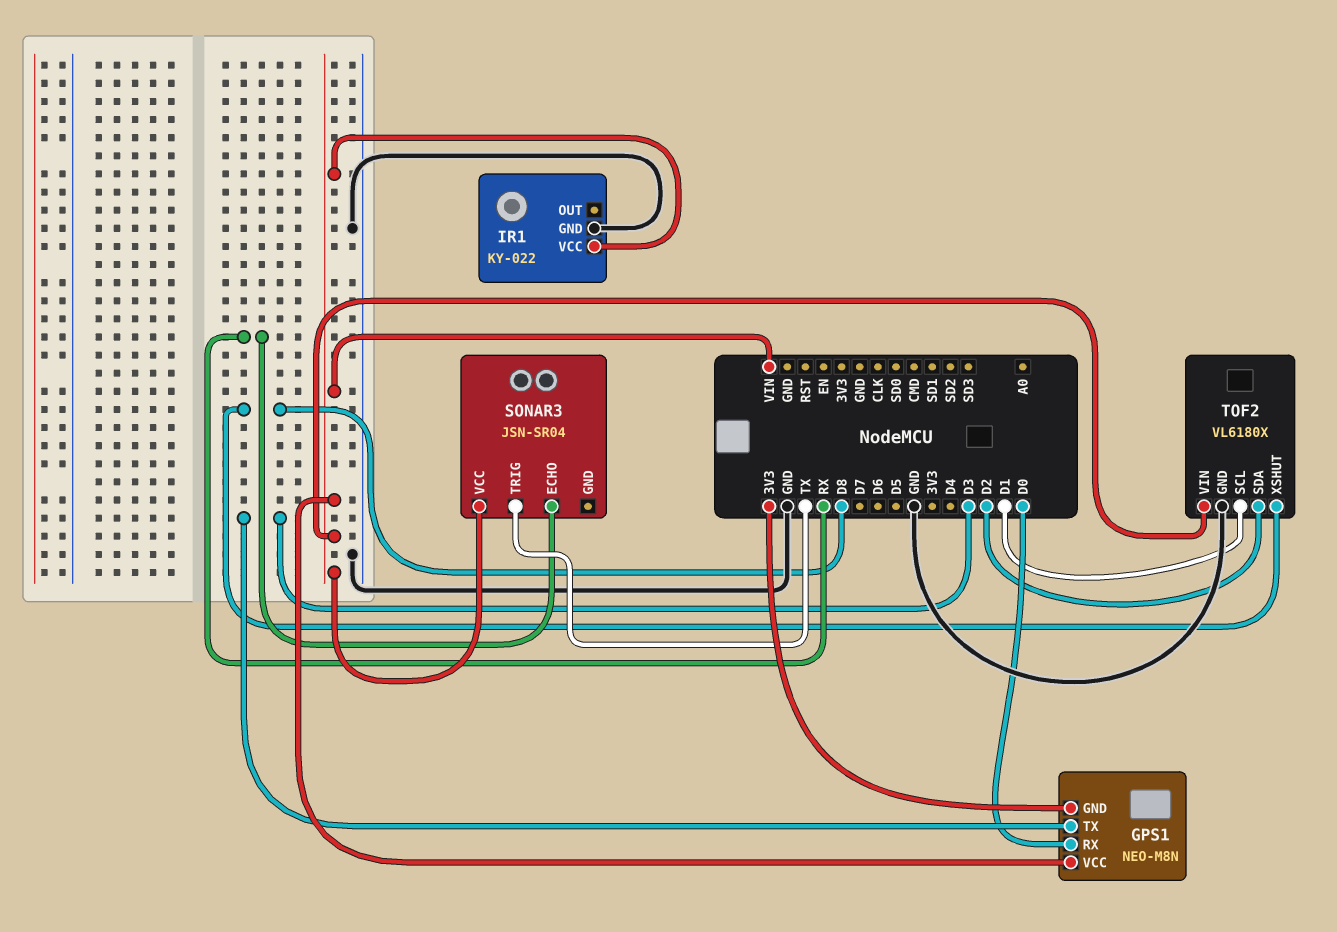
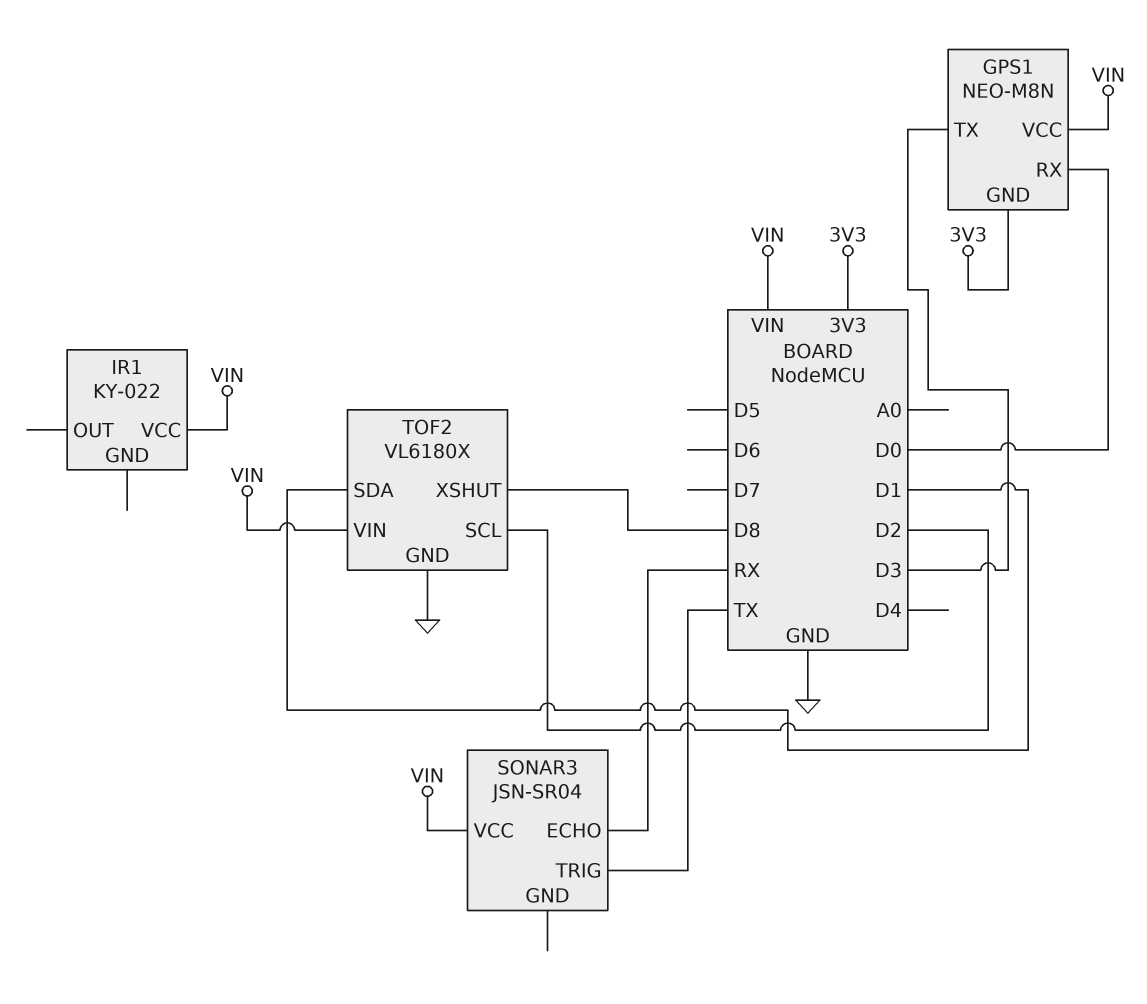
IR1 pin GND: GND -> none
TOF2 pin SCL: D1 -> D2
TOF2 pin SDA: D2 -> D1

